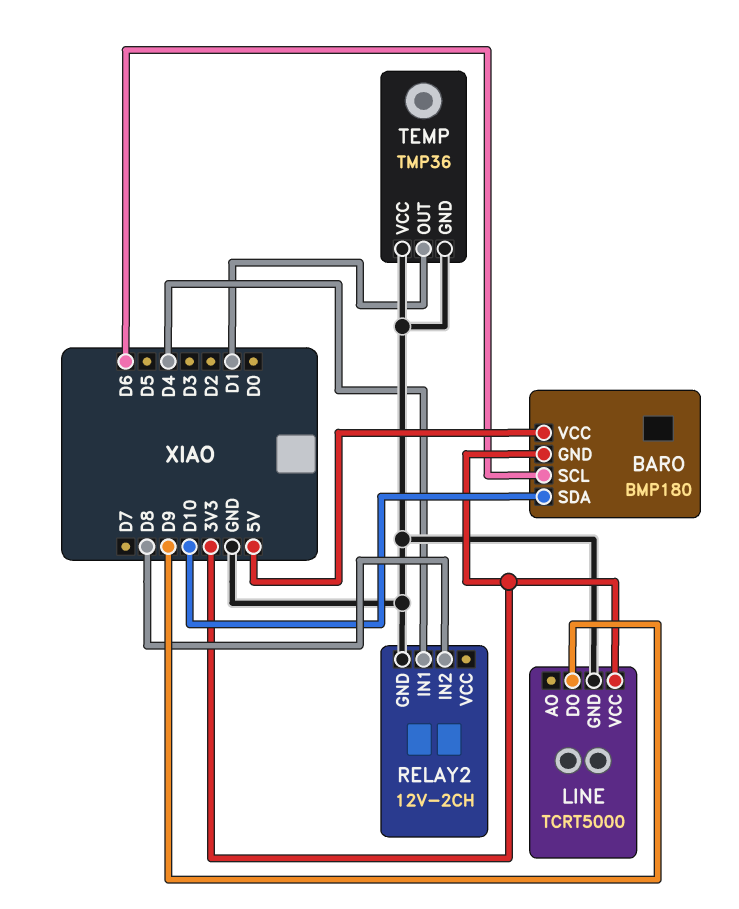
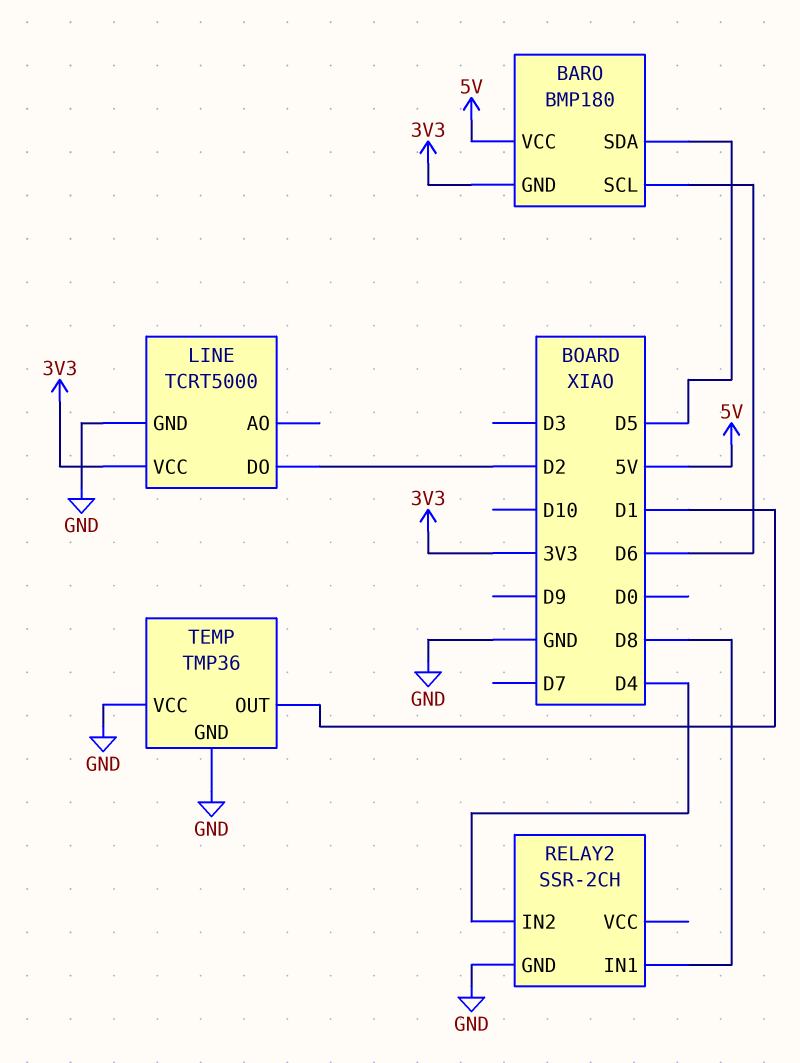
BARO pin SDA: D10 -> D5
LINE pin DO: D9 -> D2
RELAY2: 12V-2CH -> SSR-2CH
RELAY2 pin IN1: D4 -> D8
RELAY2 pin IN2: D8 -> D4

